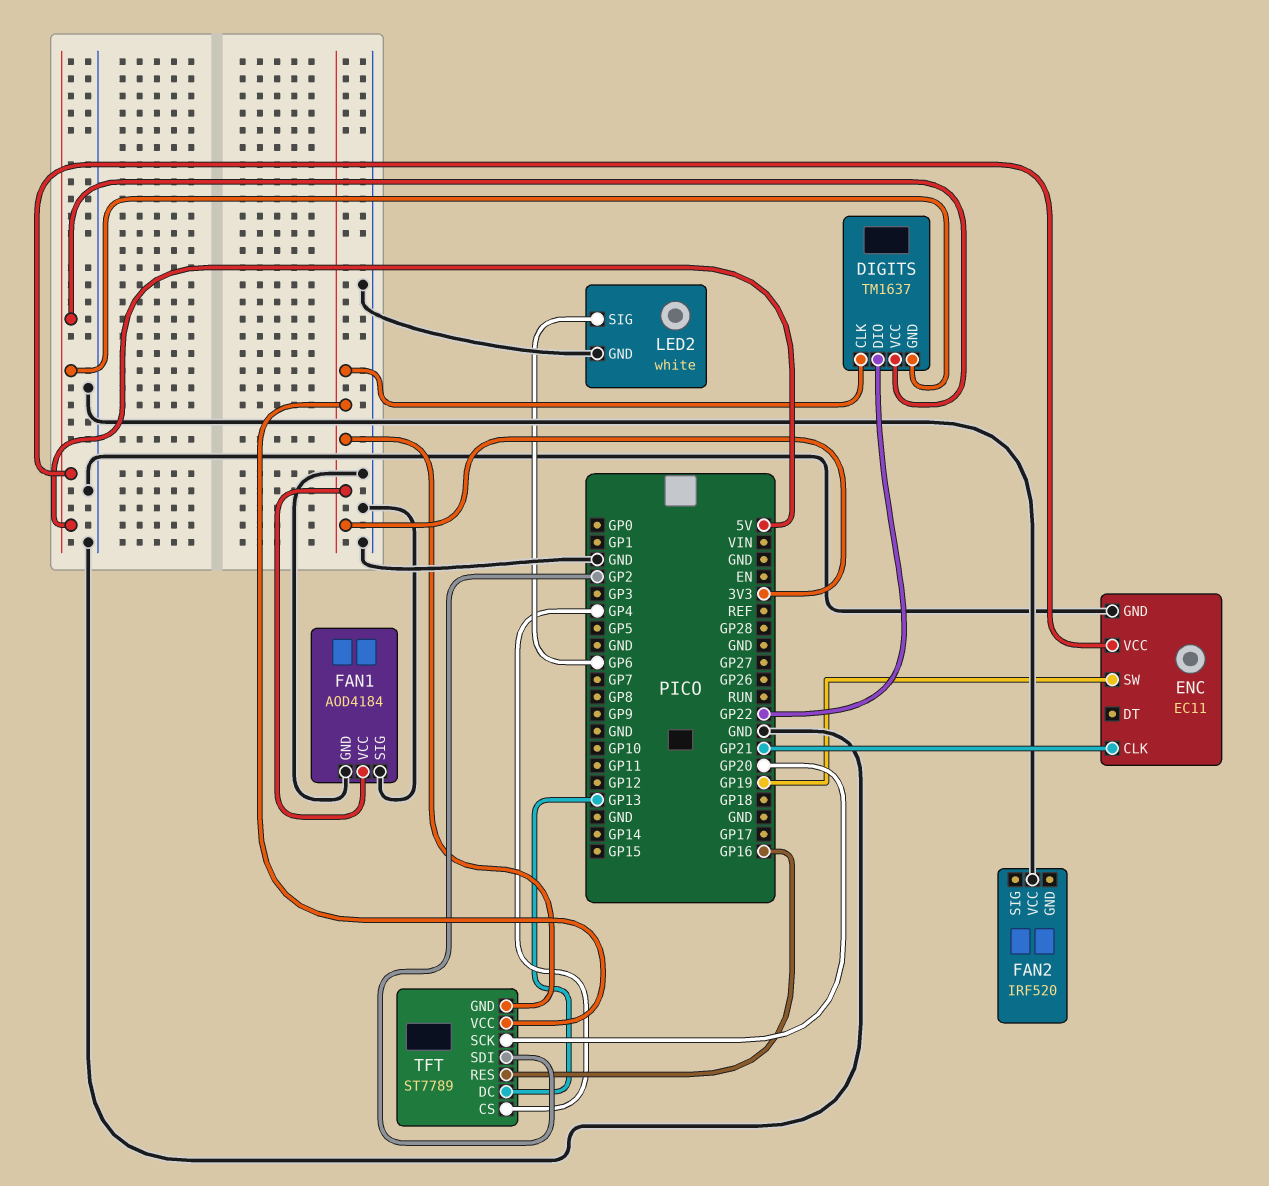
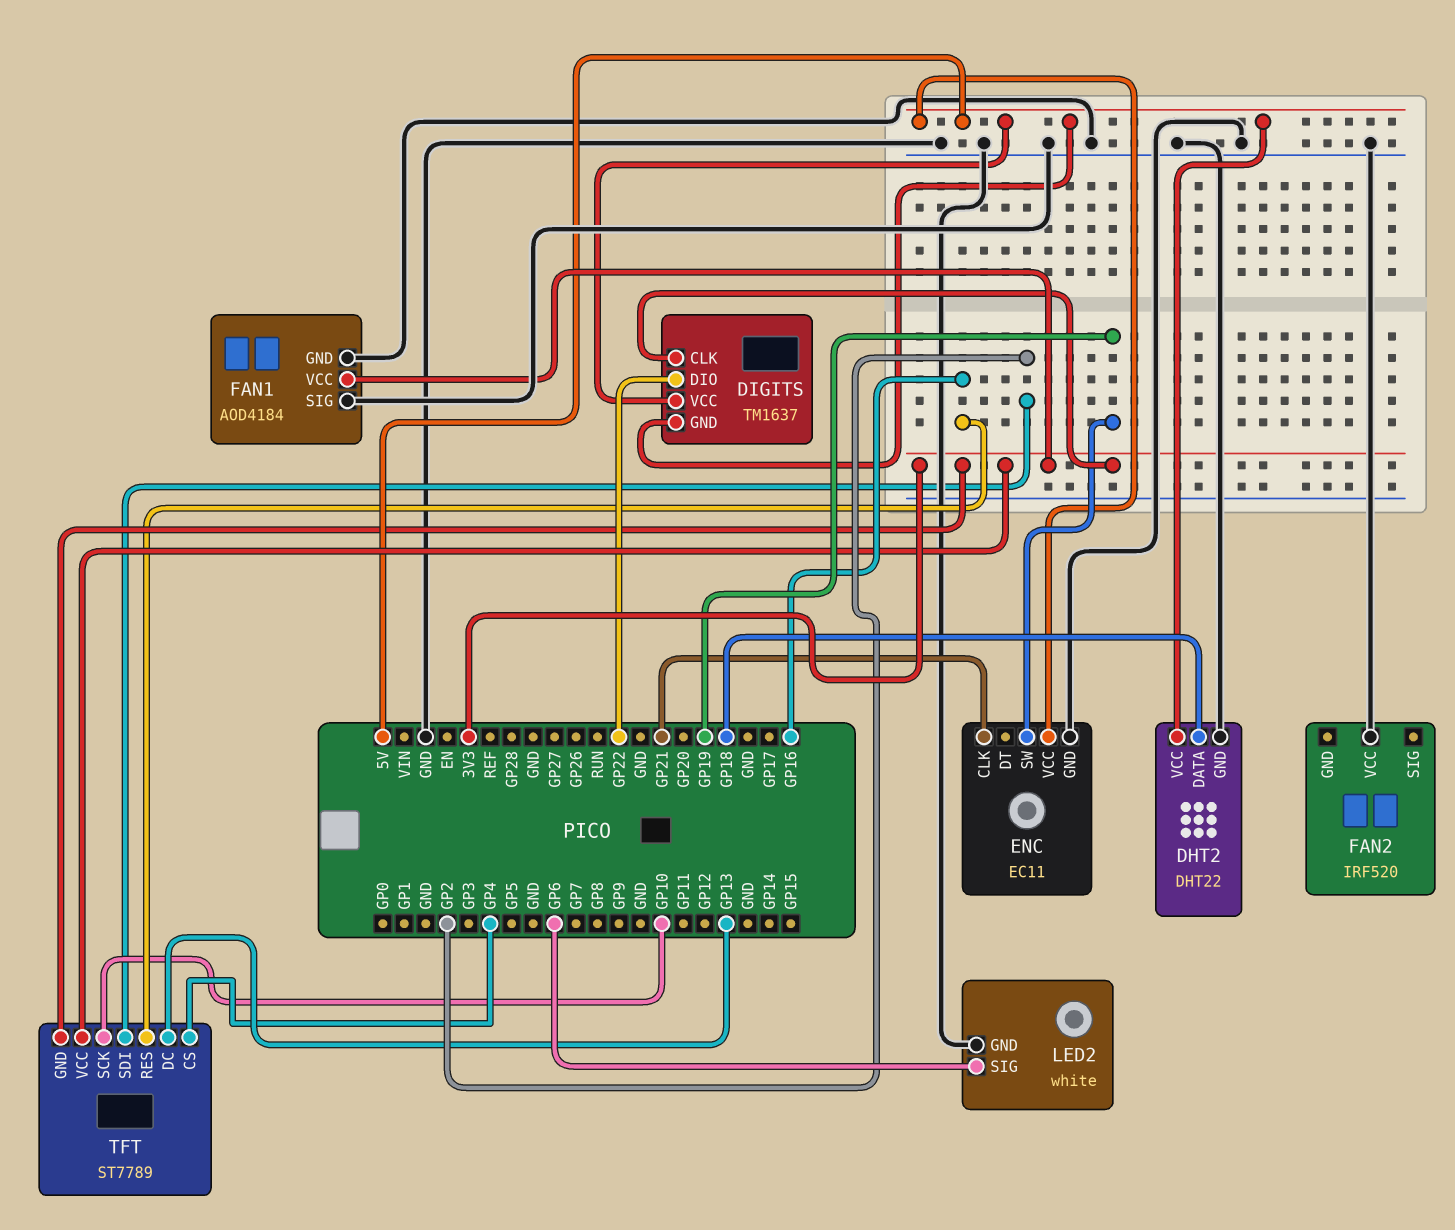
DHT2: none -> DHT22
DHT2 pin DATA: none -> GP18
DHT2 pin GND: none -> GND
DHT2 pin VCC: none -> 5V
TFT pin SCK: GP20 -> GP10

